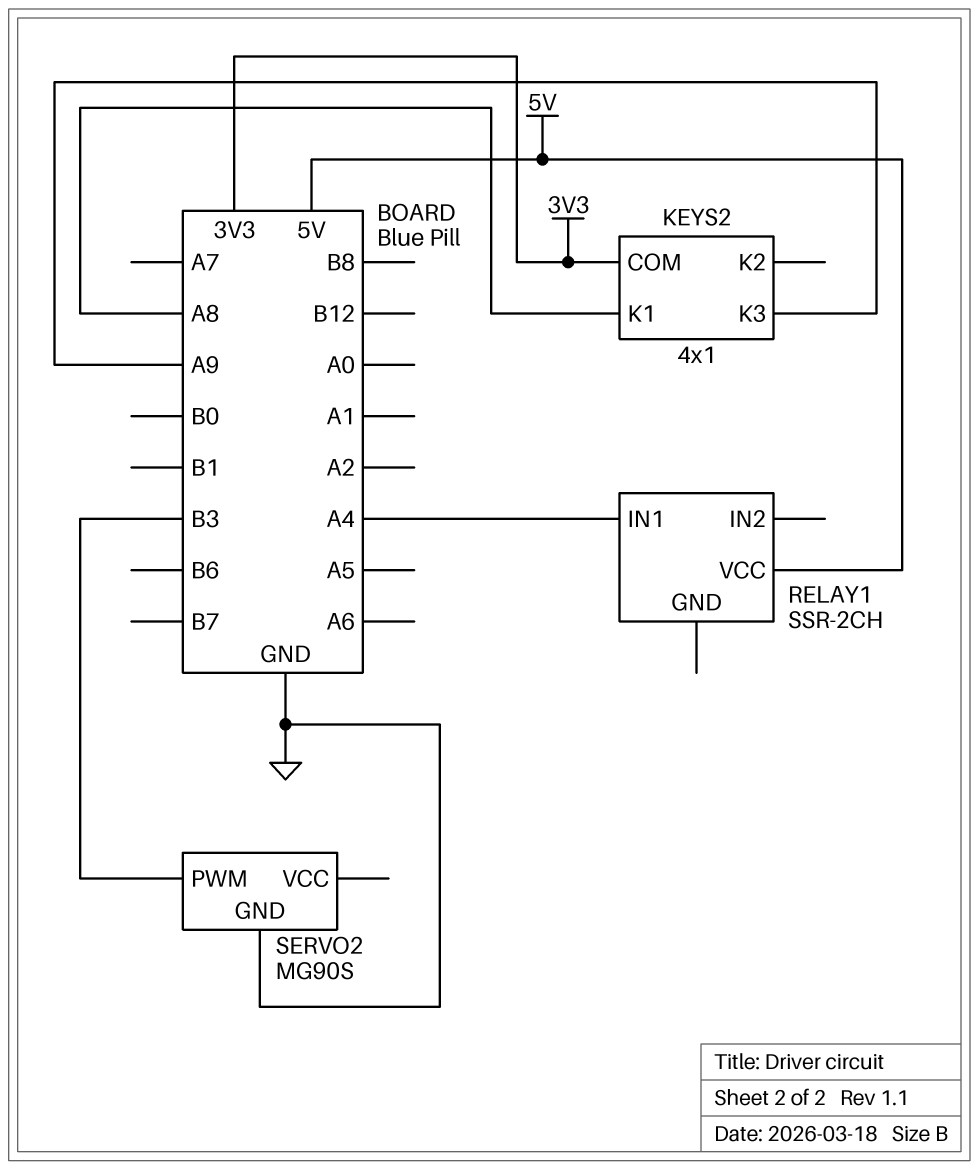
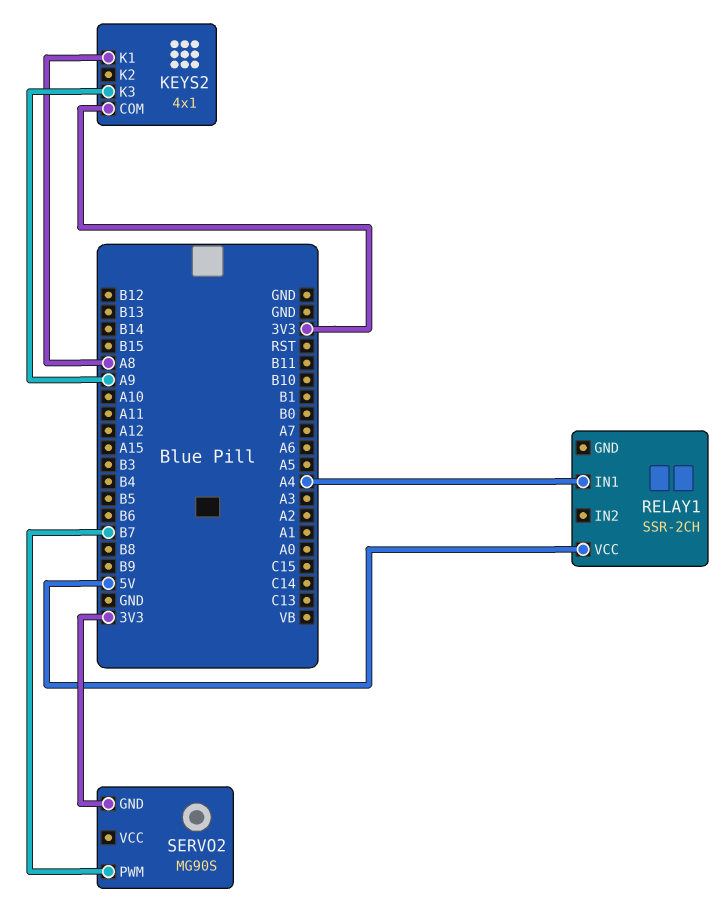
SERVO2 pin GND: GND -> 3V3
SERVO2 pin PWM: B3 -> B7

